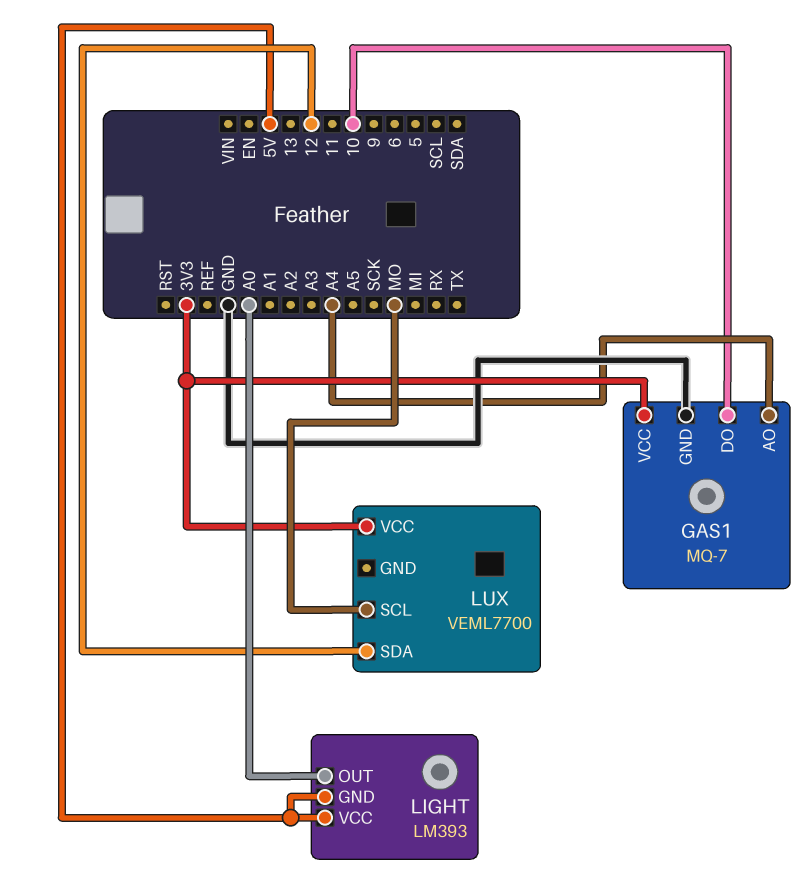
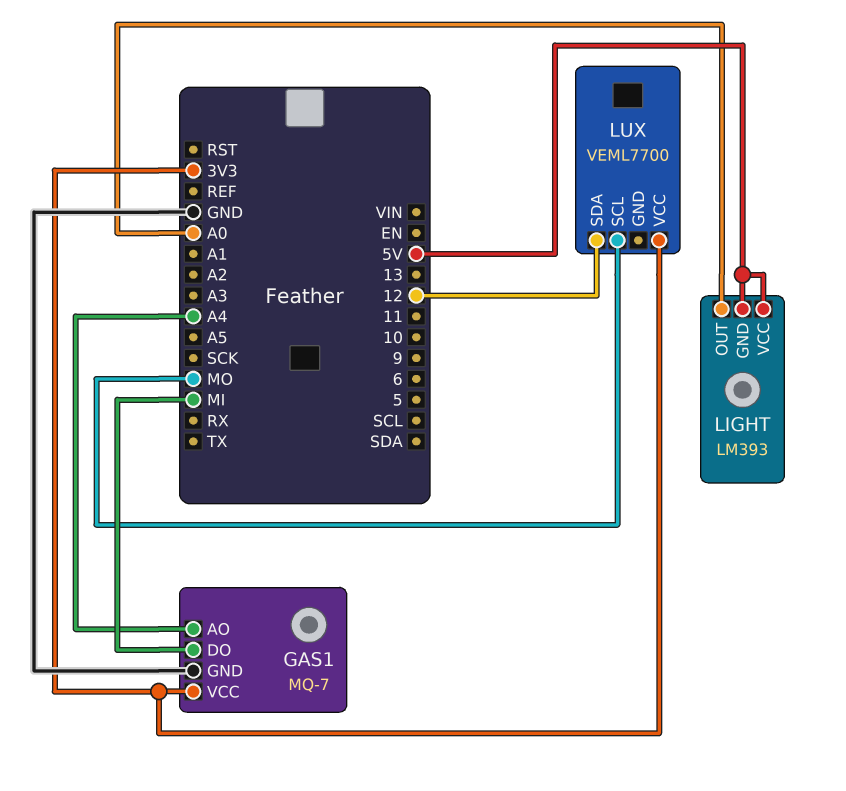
GAS1 pin DO: 10 -> MI

